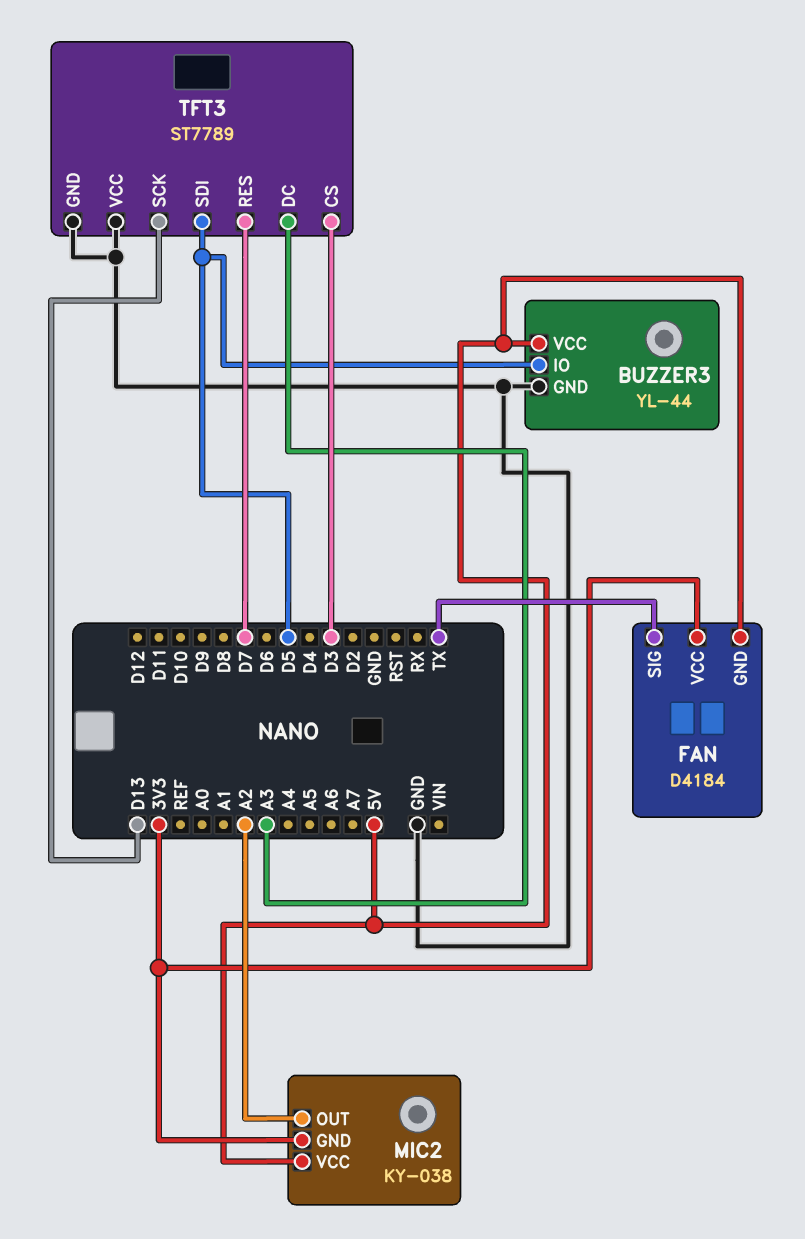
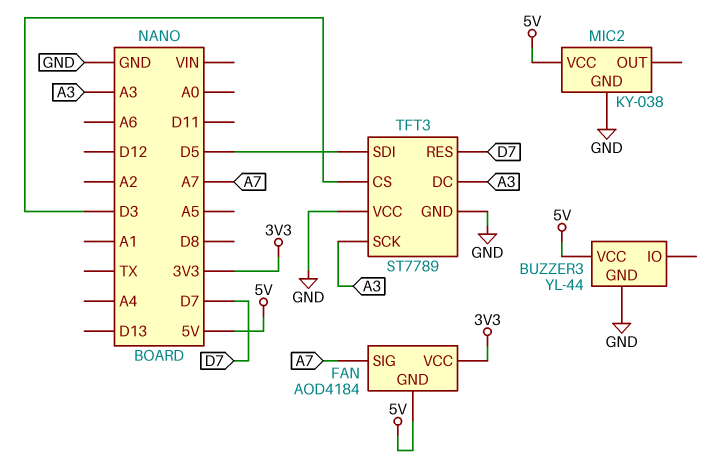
BUZZER3 pin IO: D5 -> none
FAN: D4184 -> AOD4184
FAN pin SIG: TX -> A7
MIC2 pin GND: 3V3 -> GND
MIC2 pin OUT: A2 -> none
TFT3 pin SCK: D13 -> A3

